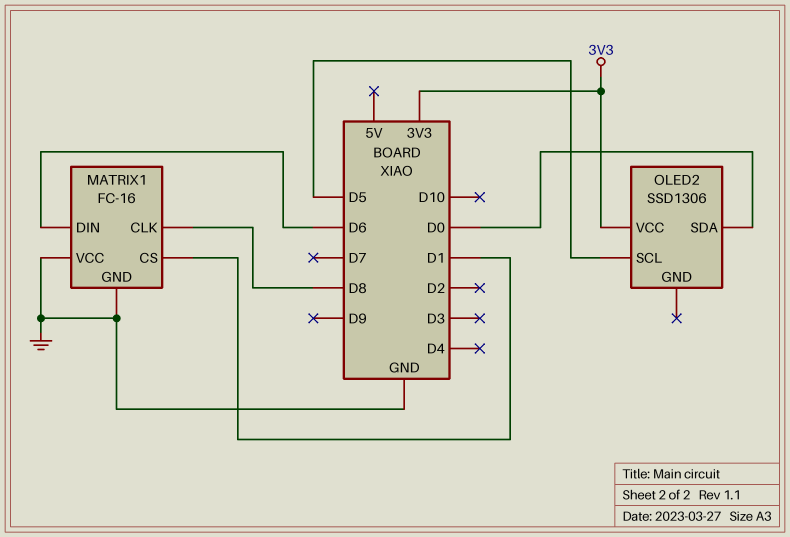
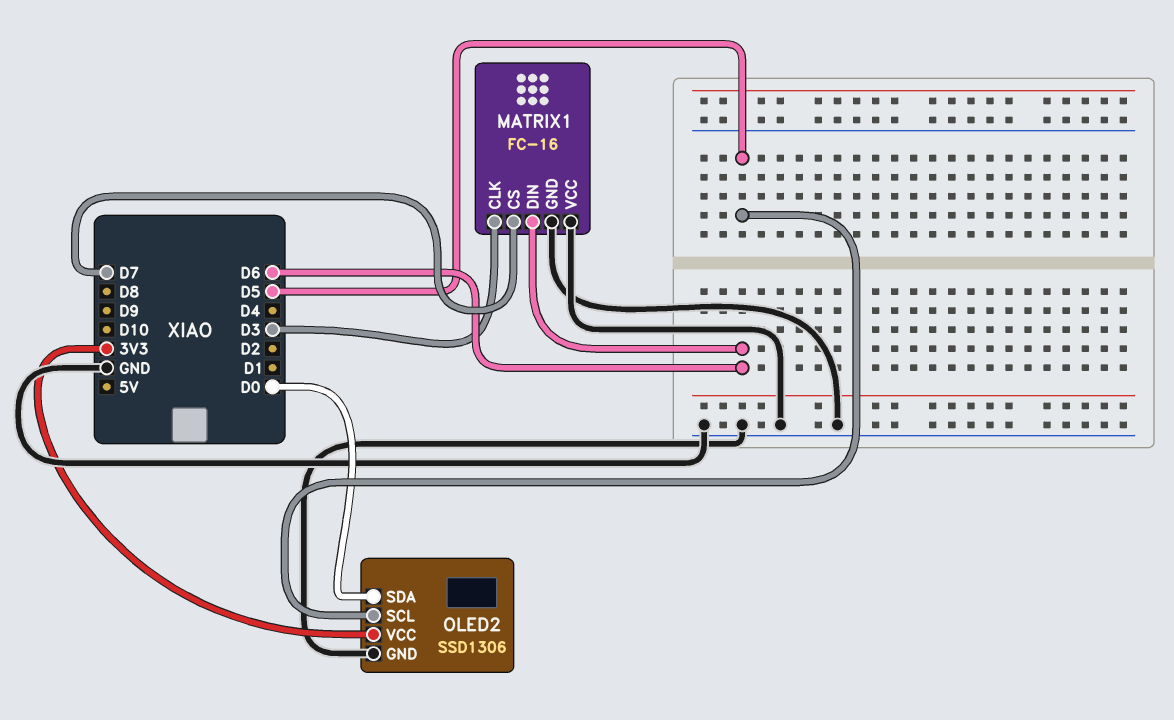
MATRIX1 pin CLK: D8 -> D3
MATRIX1 pin CS: D1 -> D7
OLED2 pin GND: none -> GND

